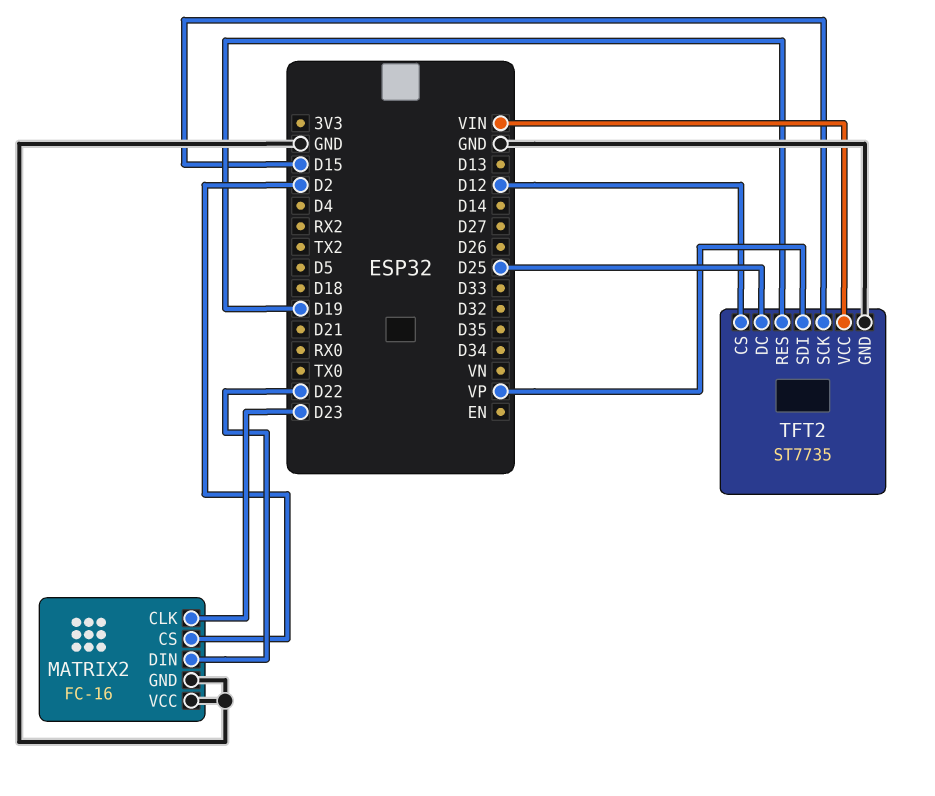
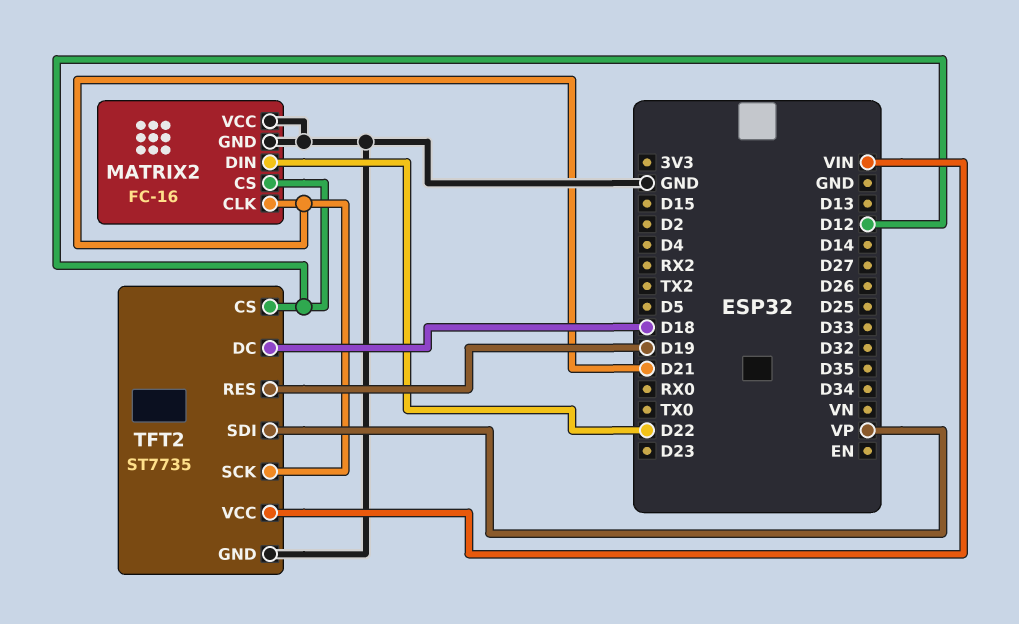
MATRIX2 pin CLK: D23 -> D21
MATRIX2 pin CS: D2 -> D12
TFT2 pin DC: D25 -> D18
TFT2 pin SCK: D15 -> D21

